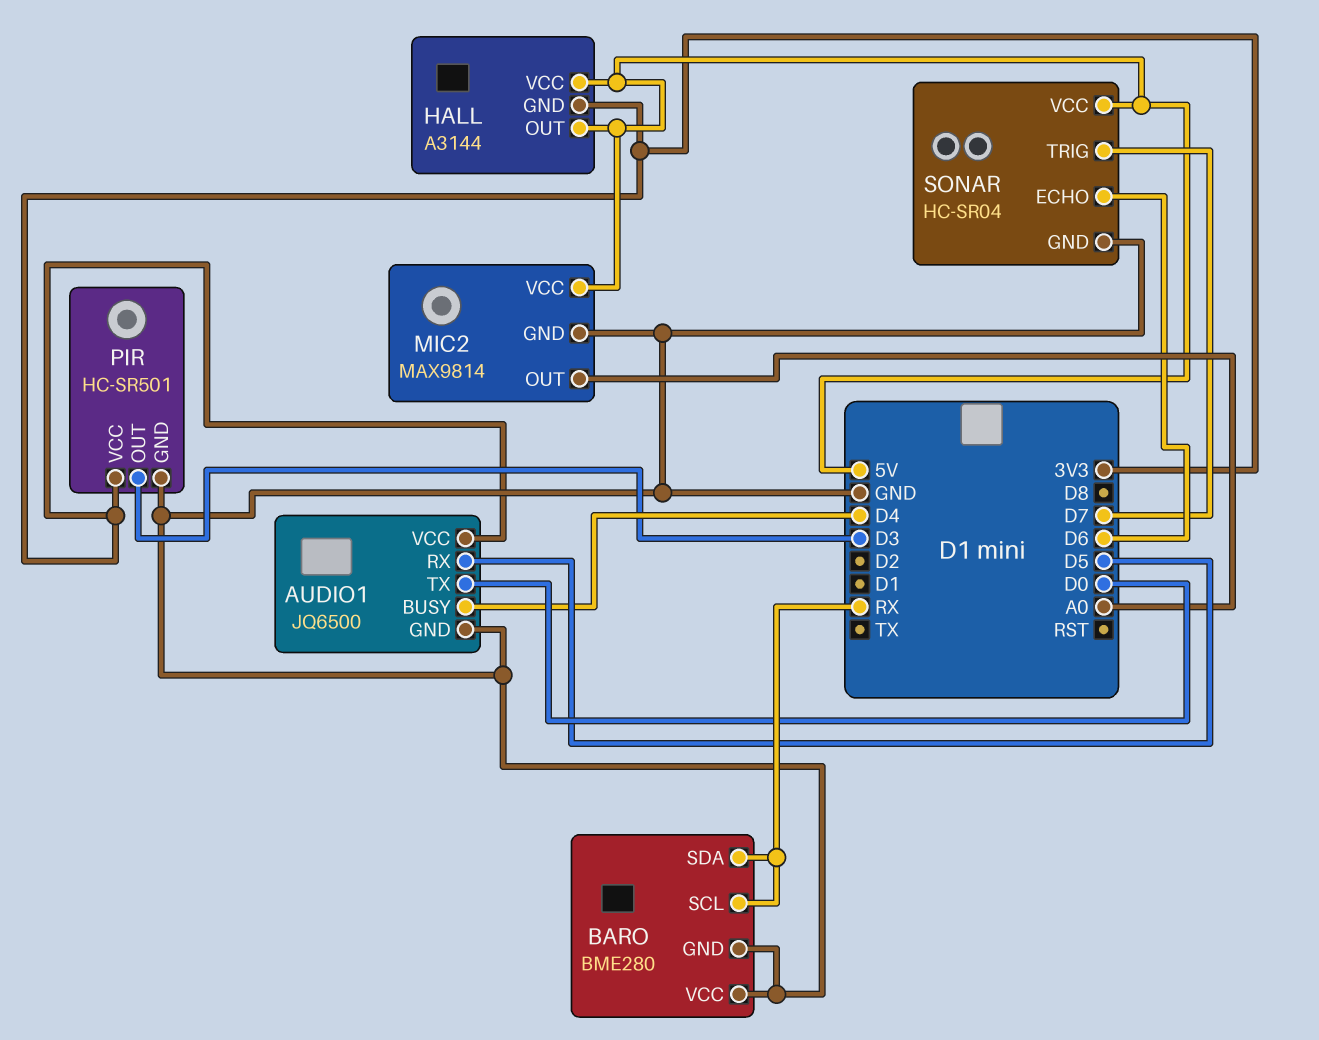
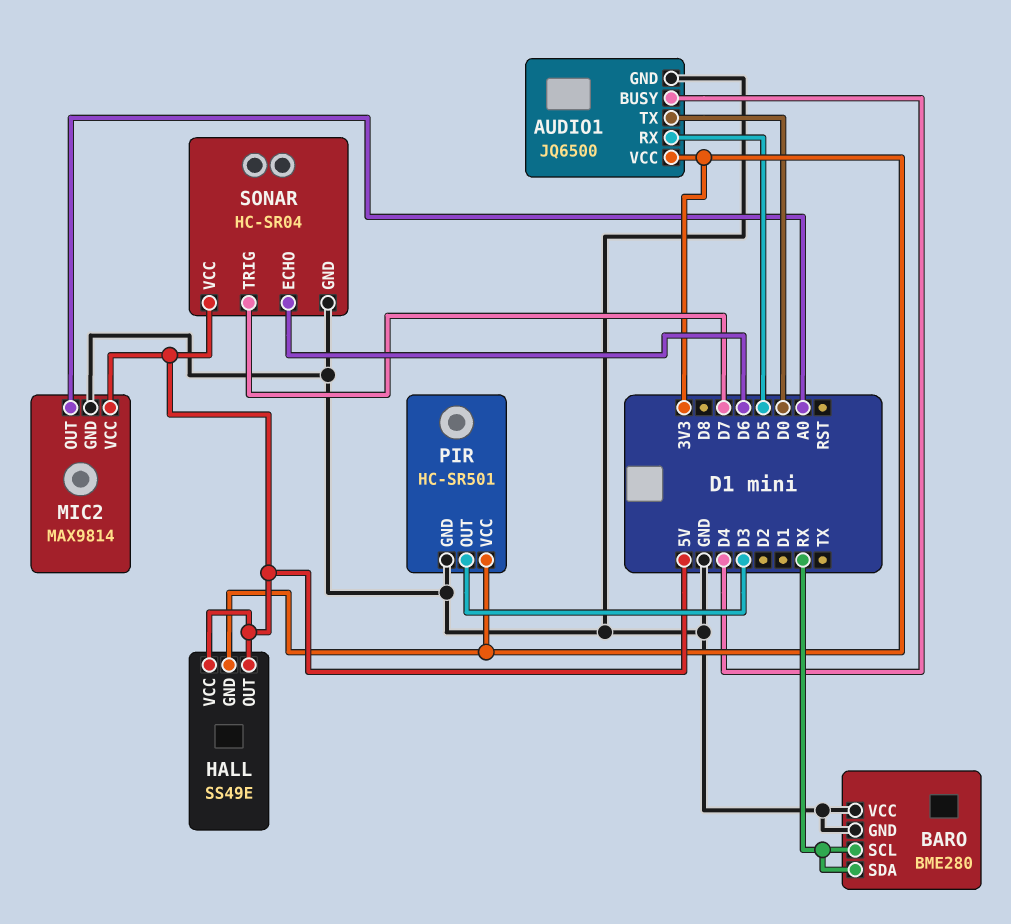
HALL: A3144 -> SS49E

